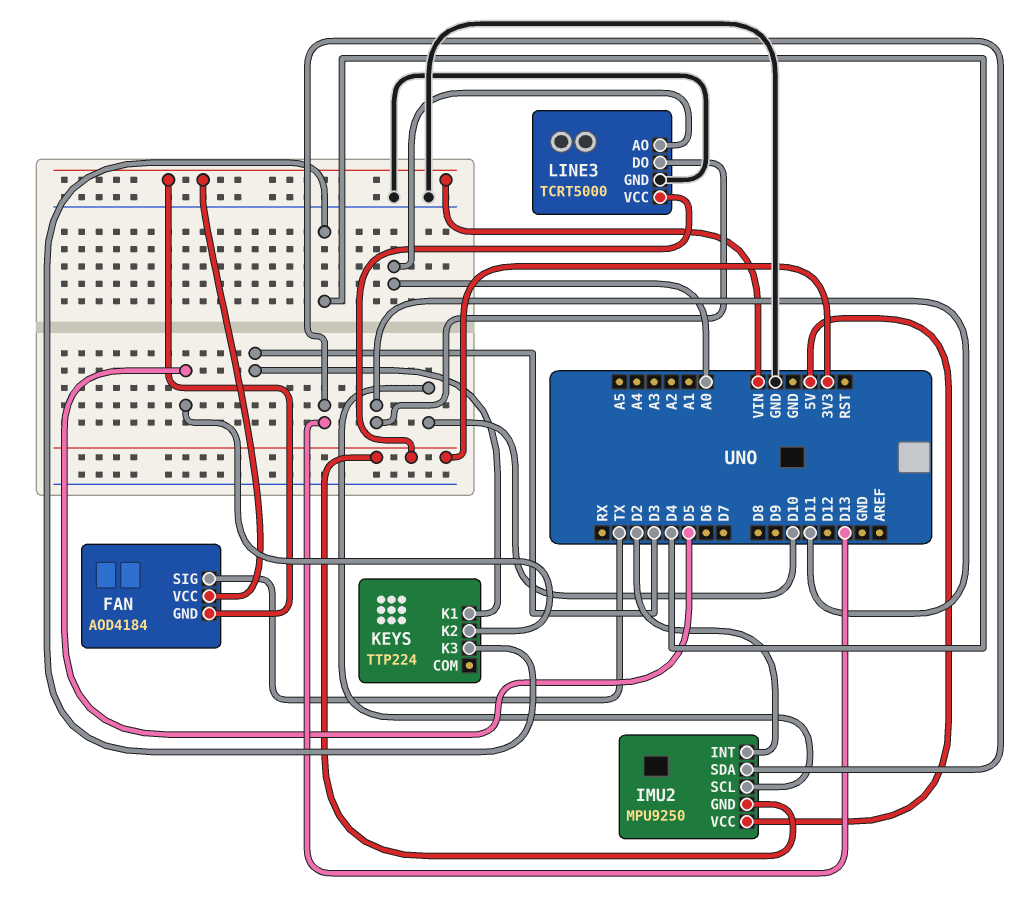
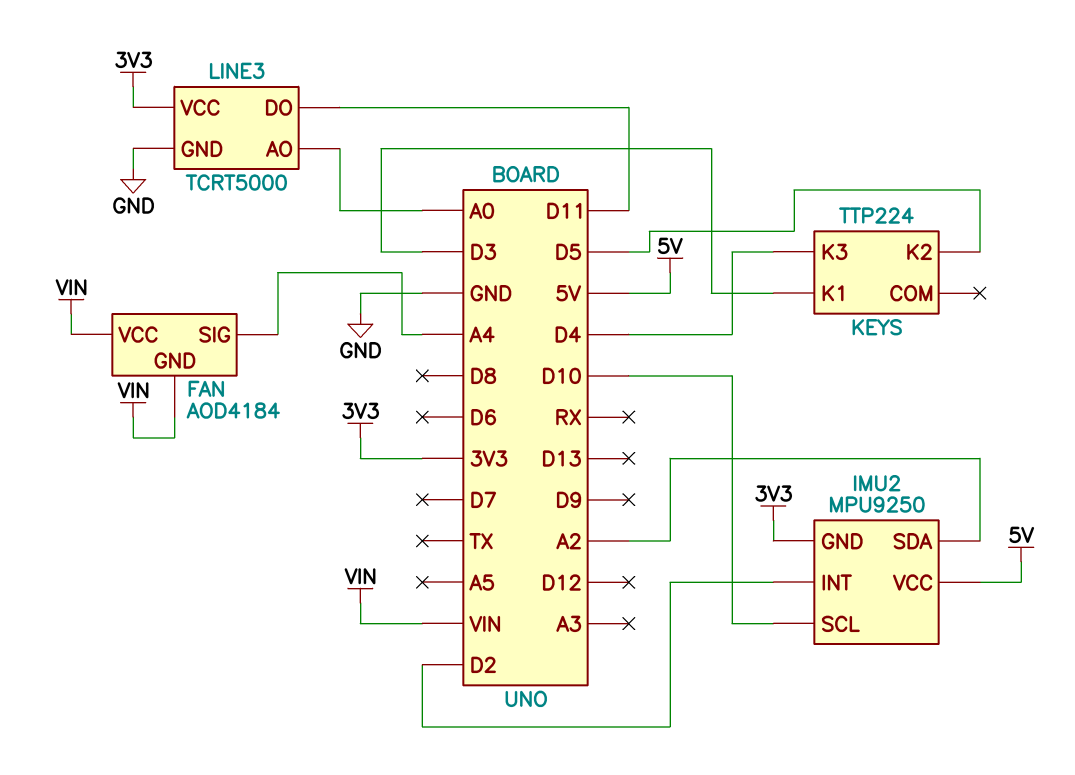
FAN pin SIG: TX -> A4
IMU2 pin SDA: D13 -> A2

